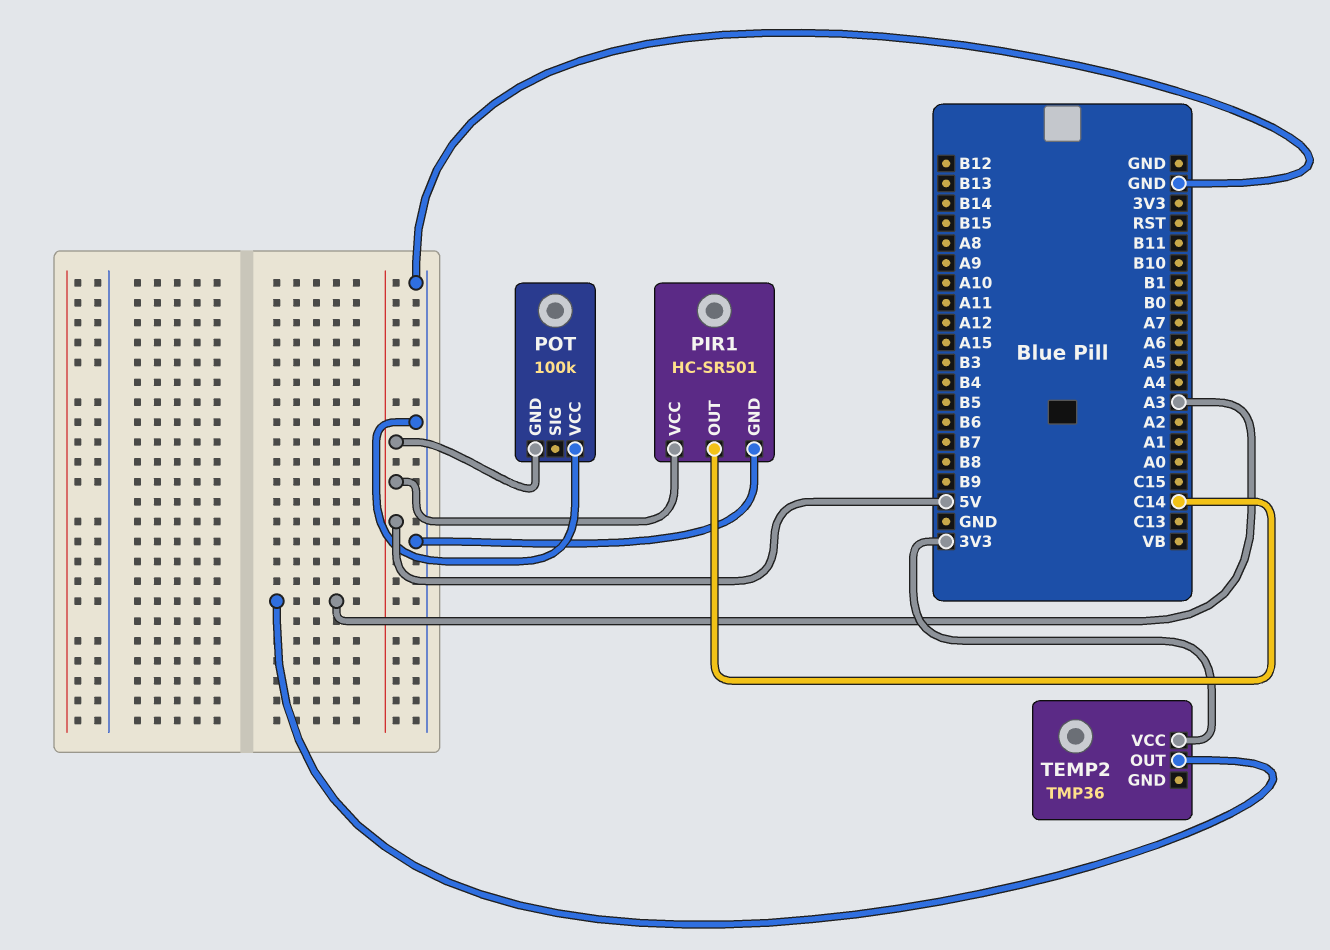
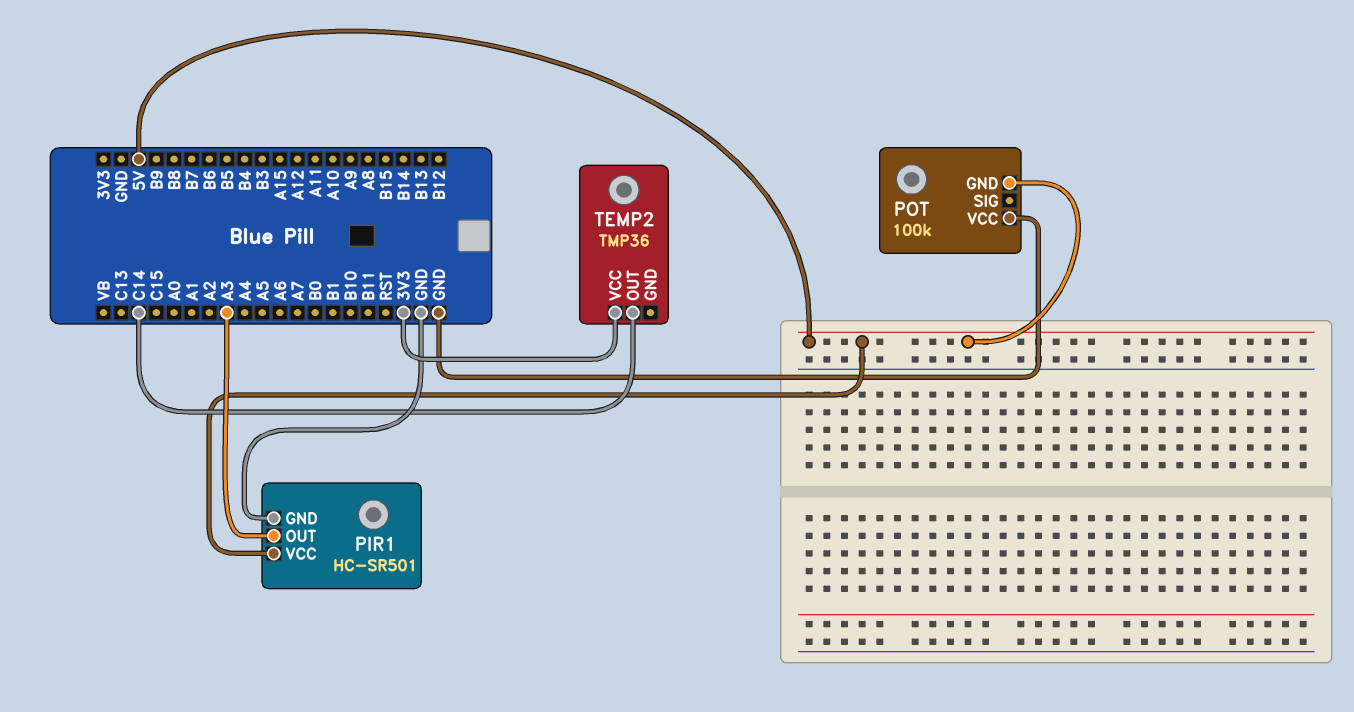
PIR1 pin OUT: C14 -> A3
TEMP2 pin OUT: A3 -> C14

